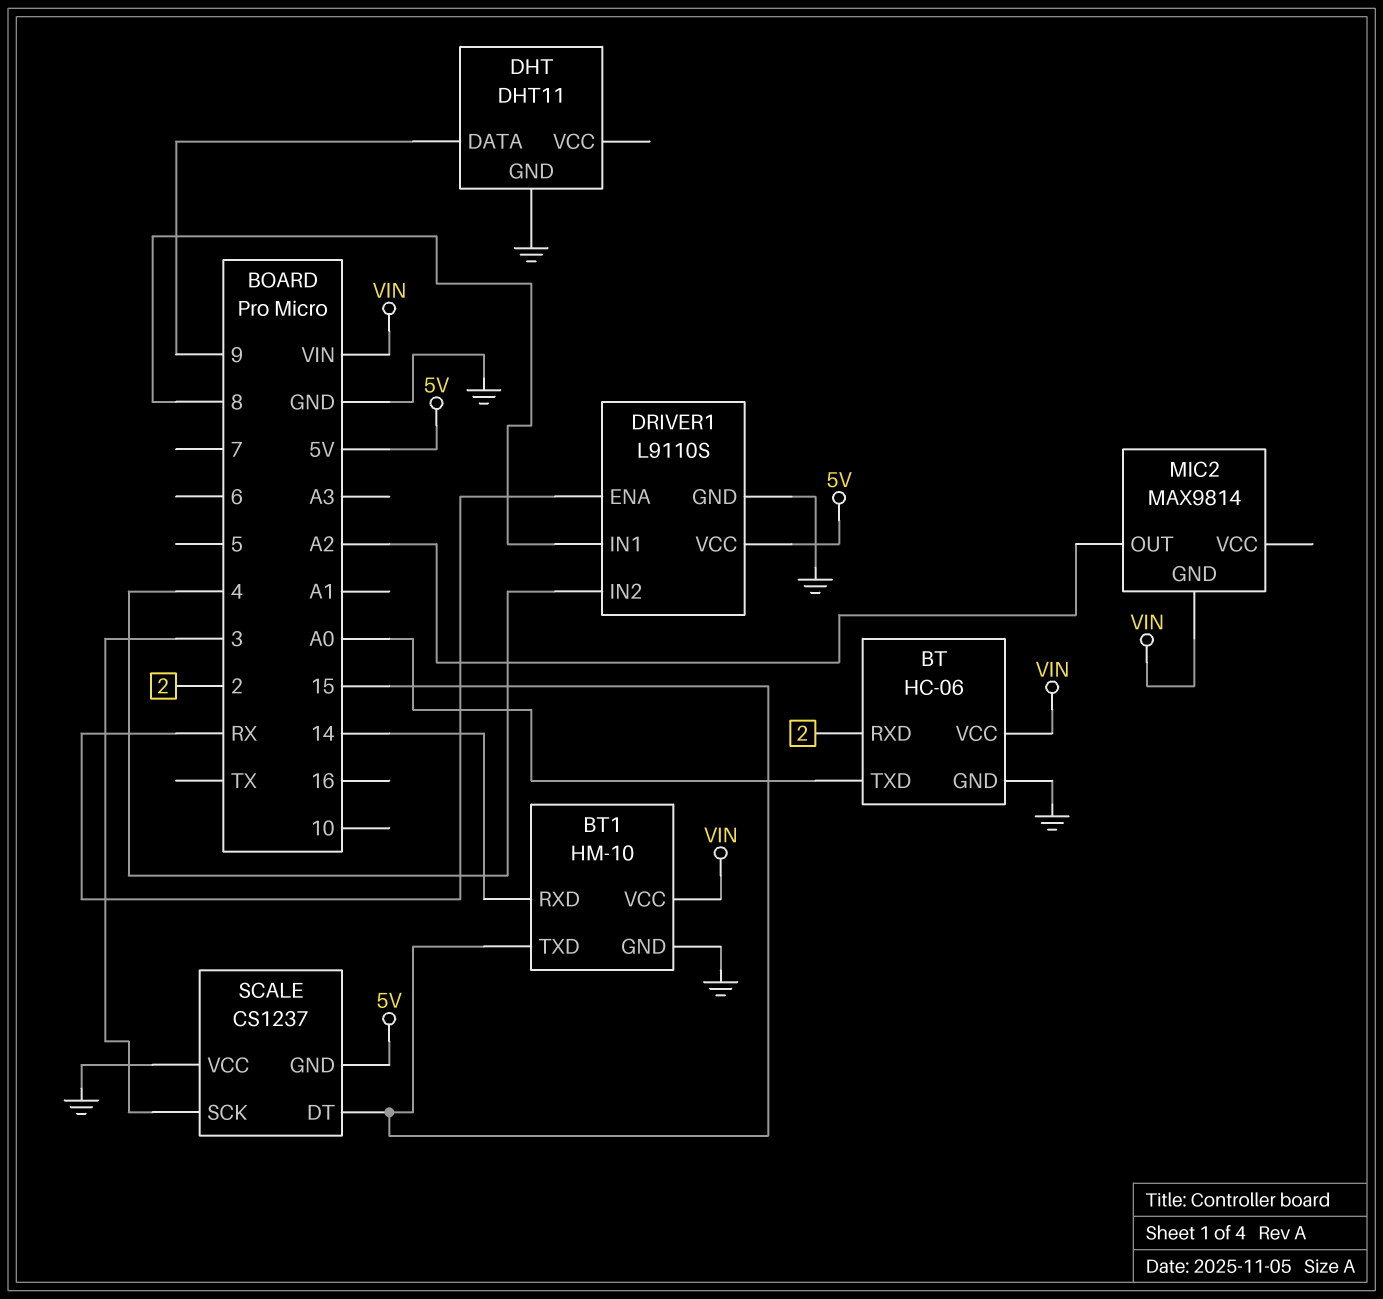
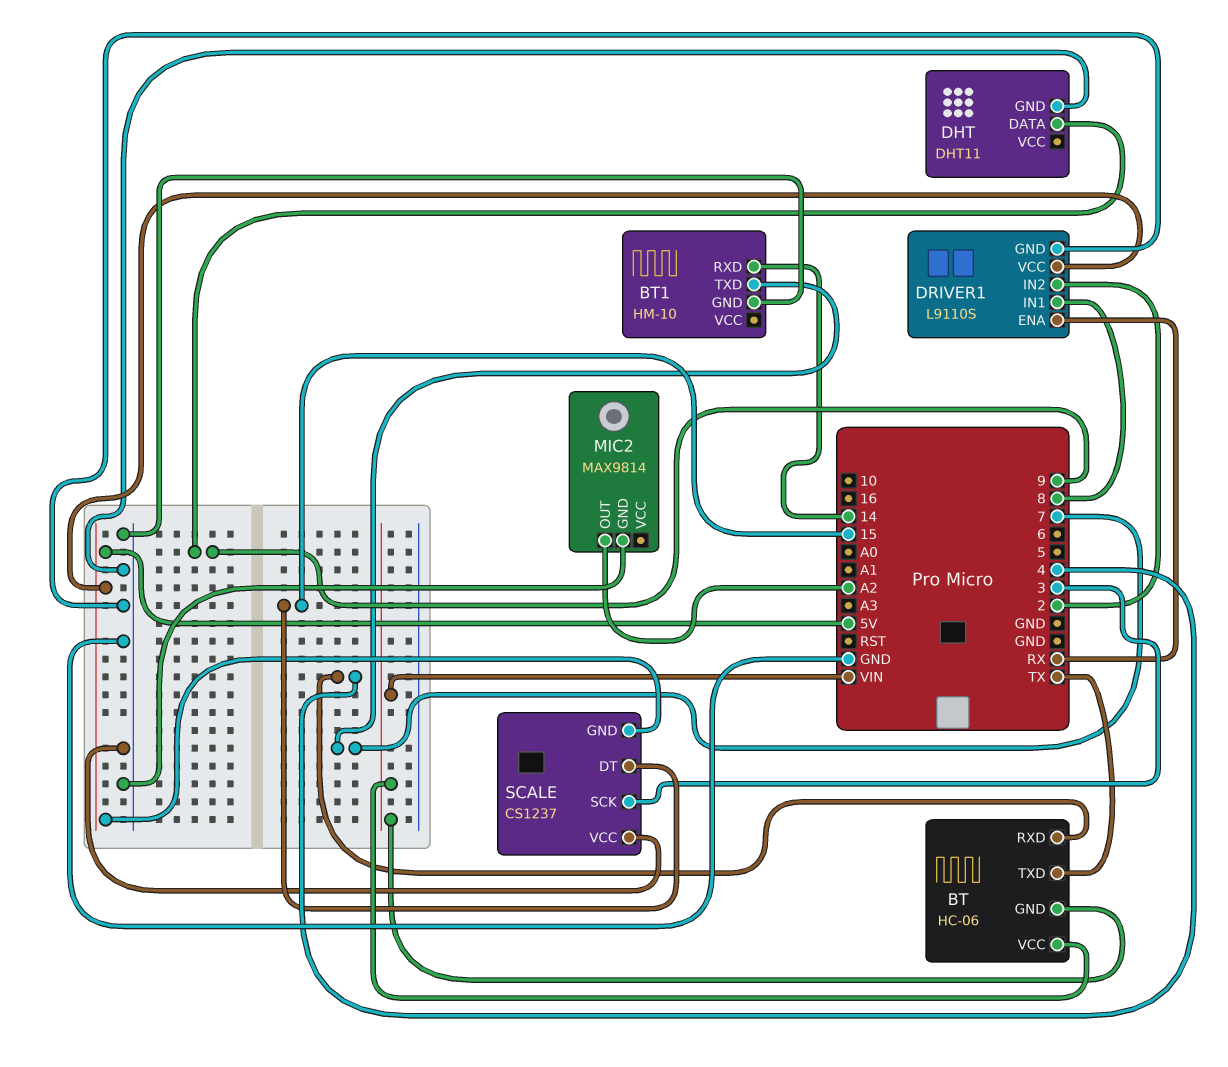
BT pin GND: GND -> VIN
BT pin RXD: 2 -> 4
BT pin TXD: A0 -> TX
BT1 pin TXD: 15 -> 7
BT1 pin VCC: VIN -> none
DRIVER1 pin IN2: 4 -> 2
MIC2 pin GND: VIN -> GND

